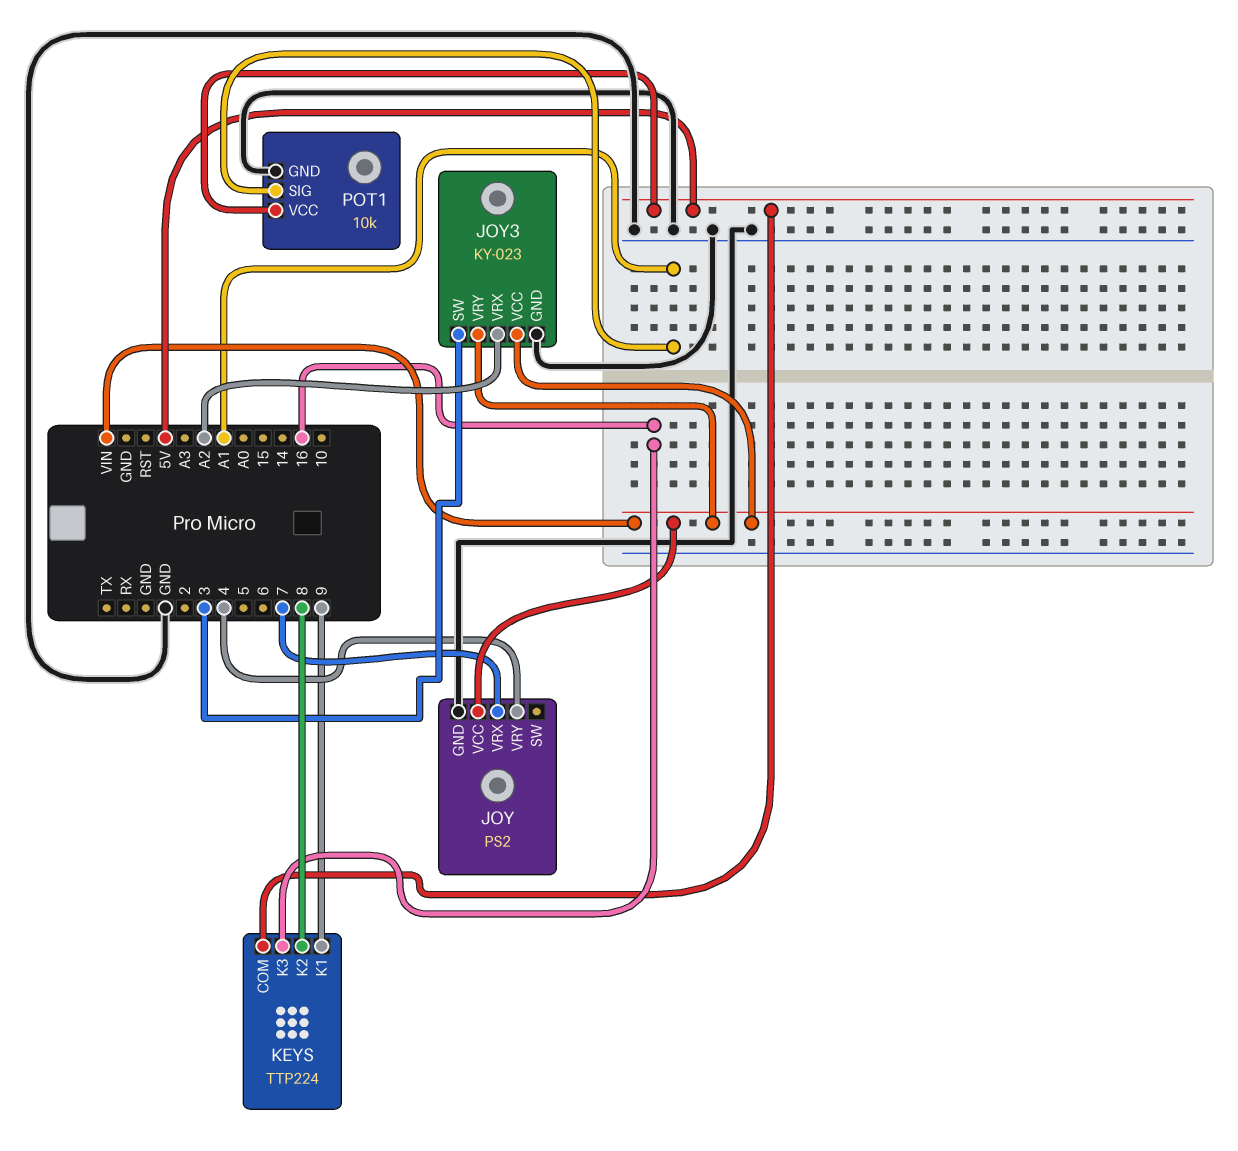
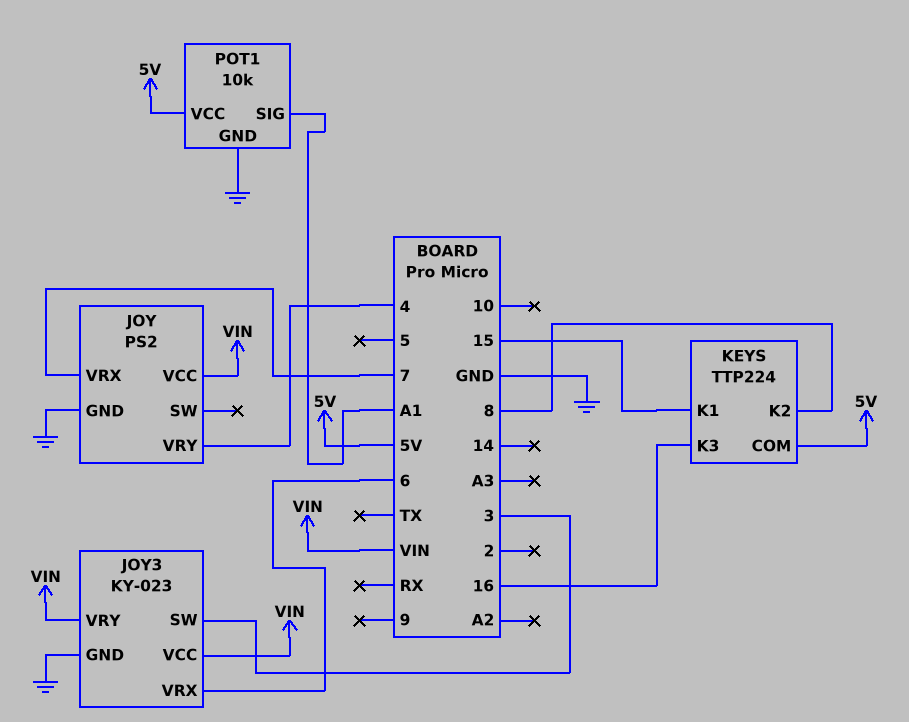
JOY3 pin VRX: A2 -> 6
KEYS pin K1: 9 -> 15

